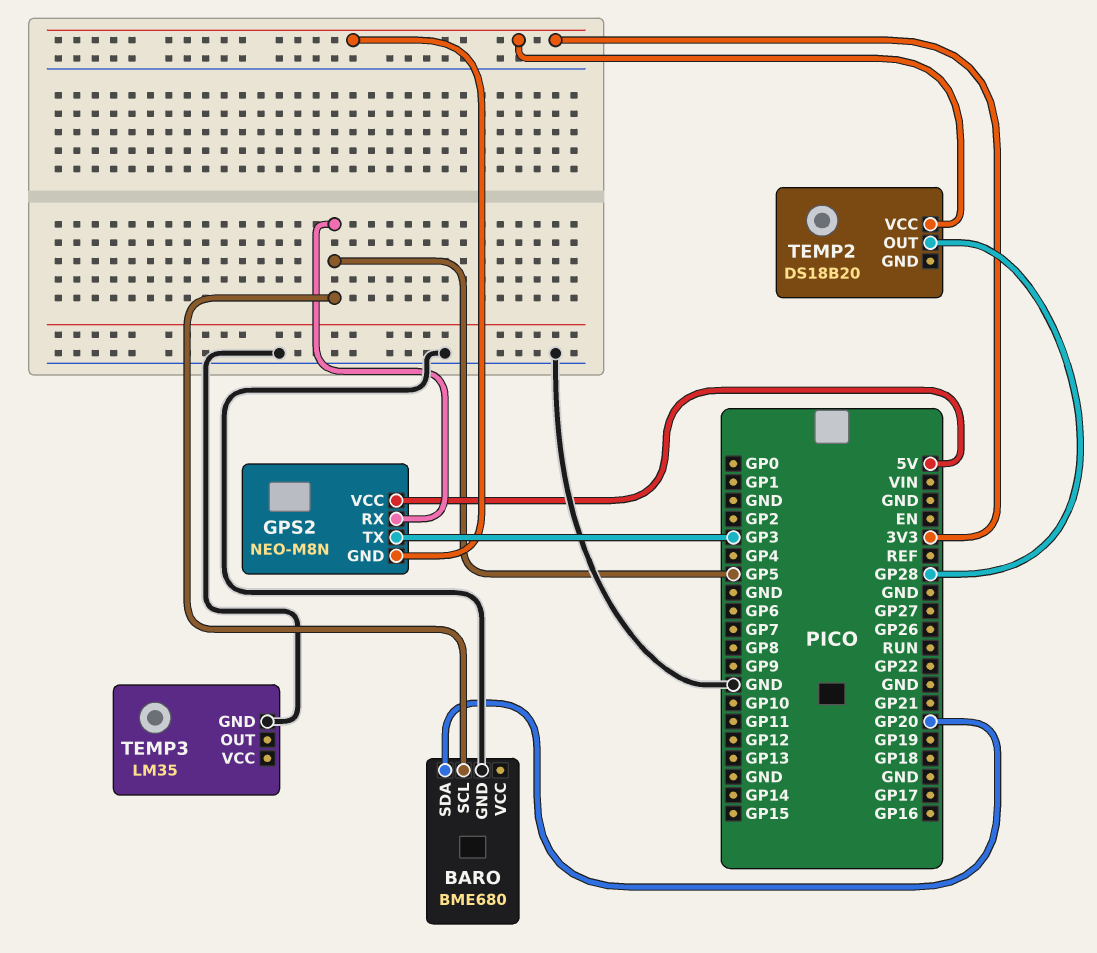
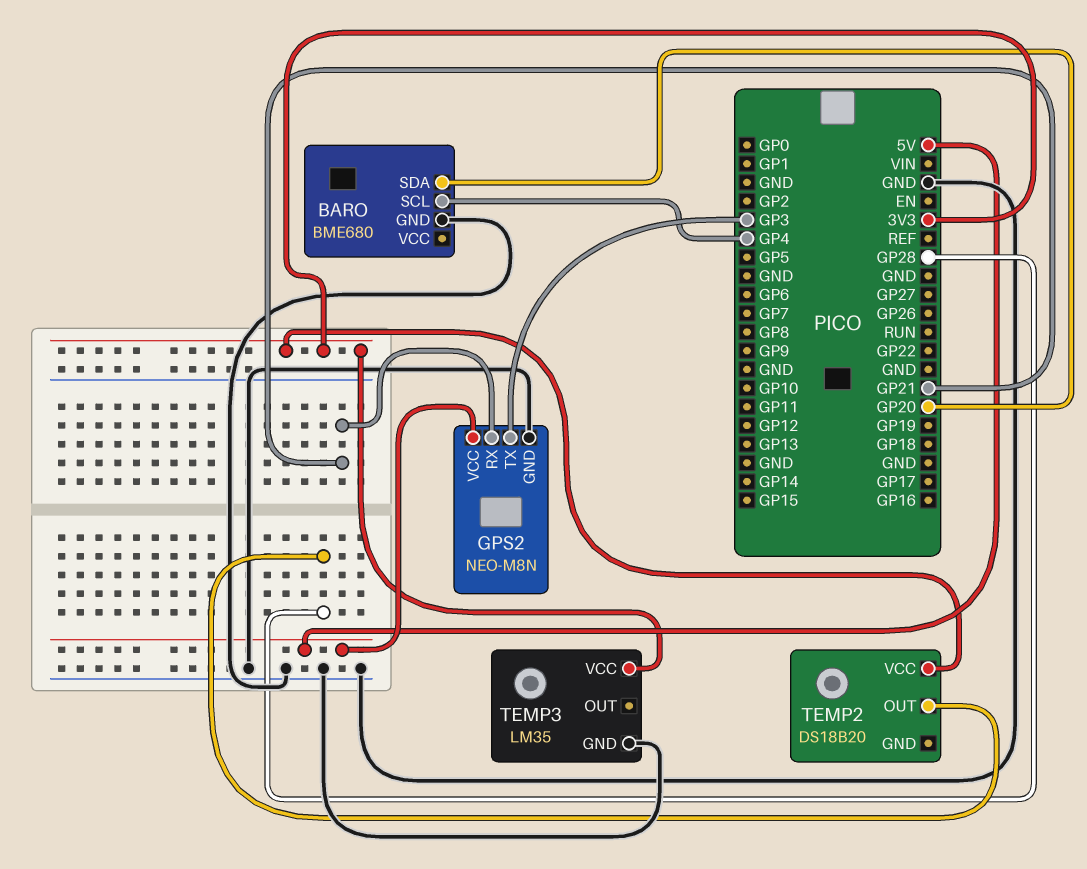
BARO pin SCL: GP5 -> GP4
GPS2 pin GND: 3V3 -> GND
GPS2 pin RX: GP5 -> GP21
TEMP3 pin VCC: none -> 3V3

